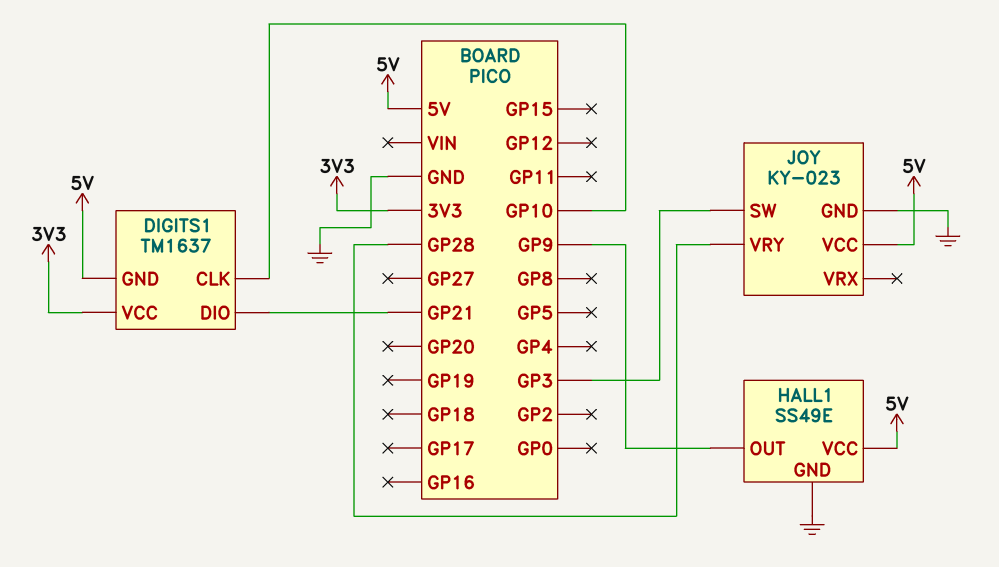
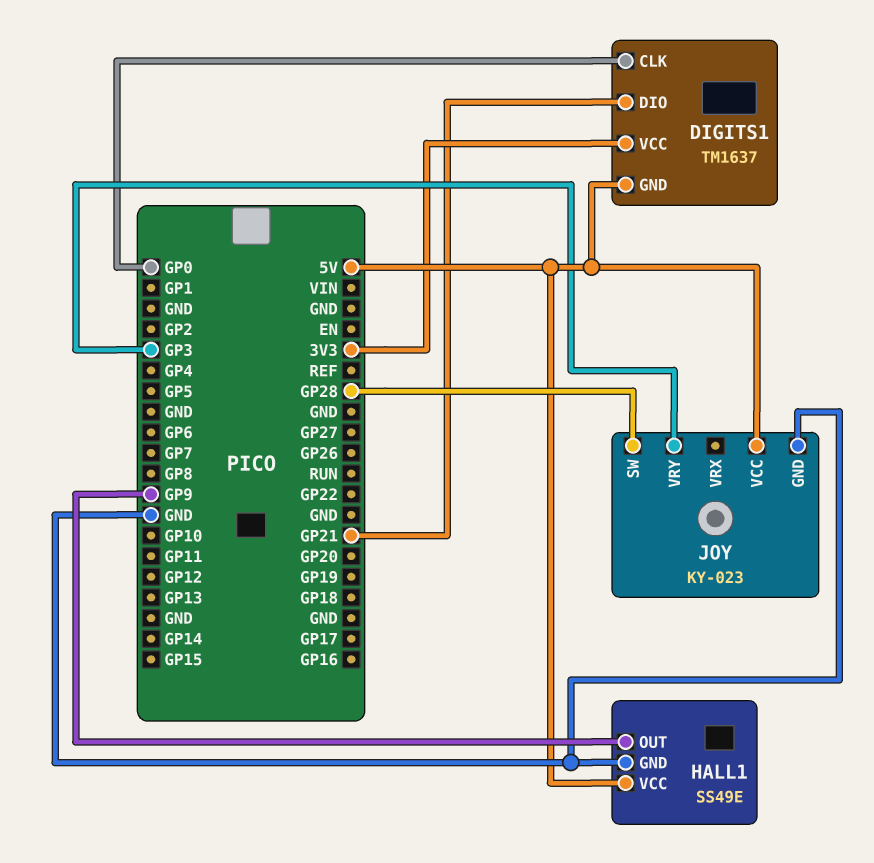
DIGITS1 pin CLK: GP10 -> GP0
JOY pin SW: GP3 -> GP28
JOY pin VRY: GP28 -> GP3

